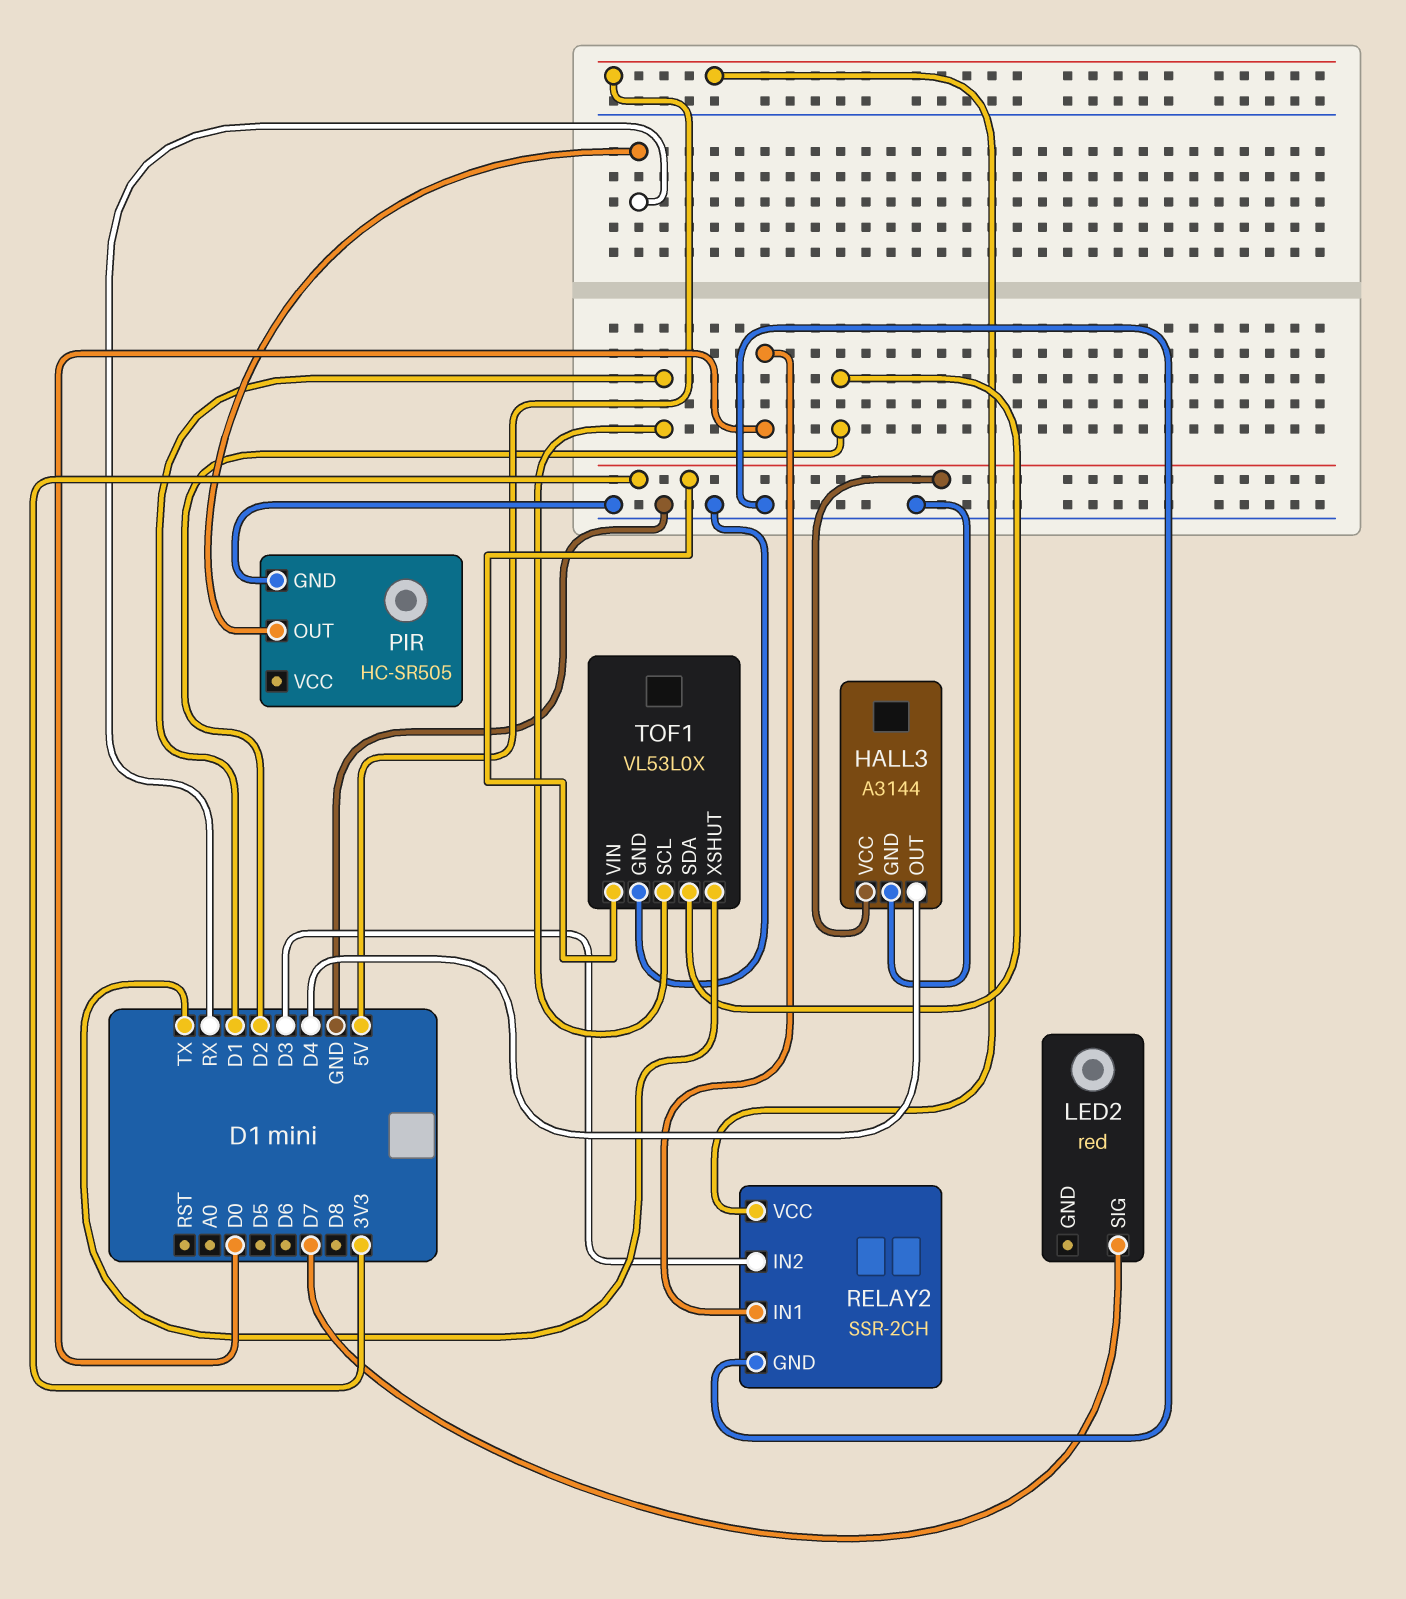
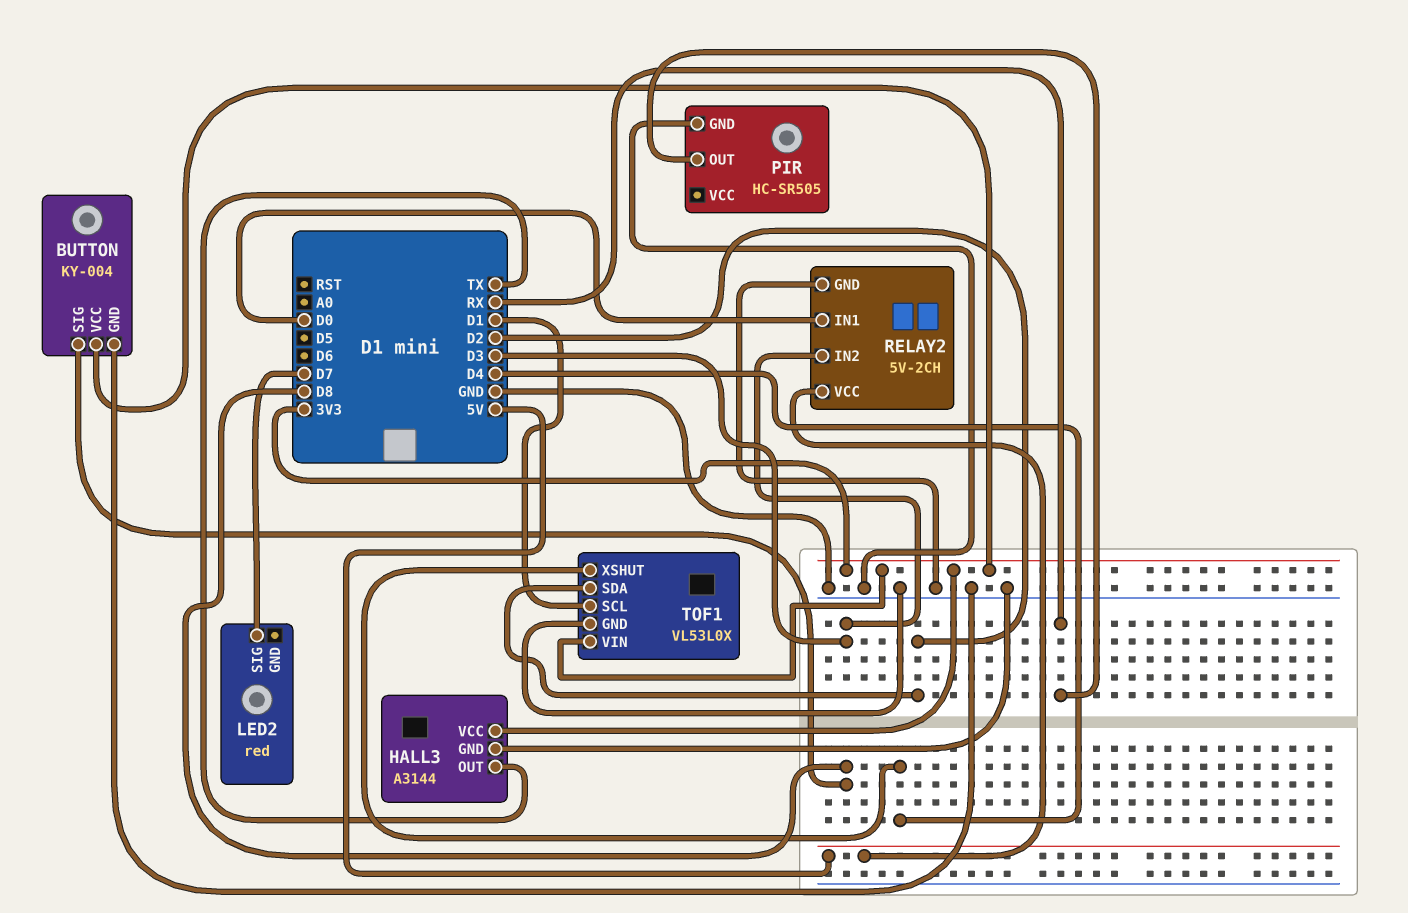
BUTTON: none -> KY-004
BUTTON pin GND: none -> GND
BUTTON pin SIG: none -> D8
BUTTON pin VCC: none -> 3V3
HALL3 pin OUT: D4 -> TX
RELAY2: SSR-2CH -> 5V-2CH
TOF1 pin XSHUT: TX -> D4

